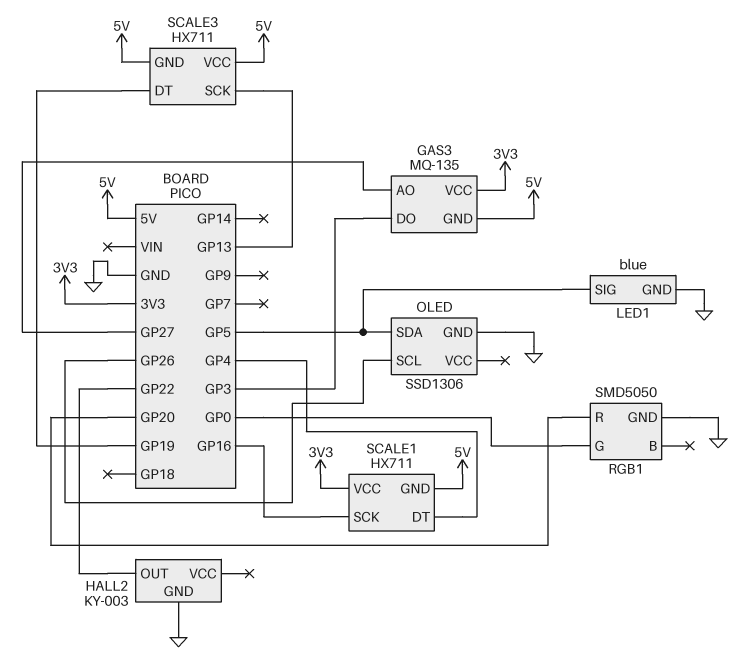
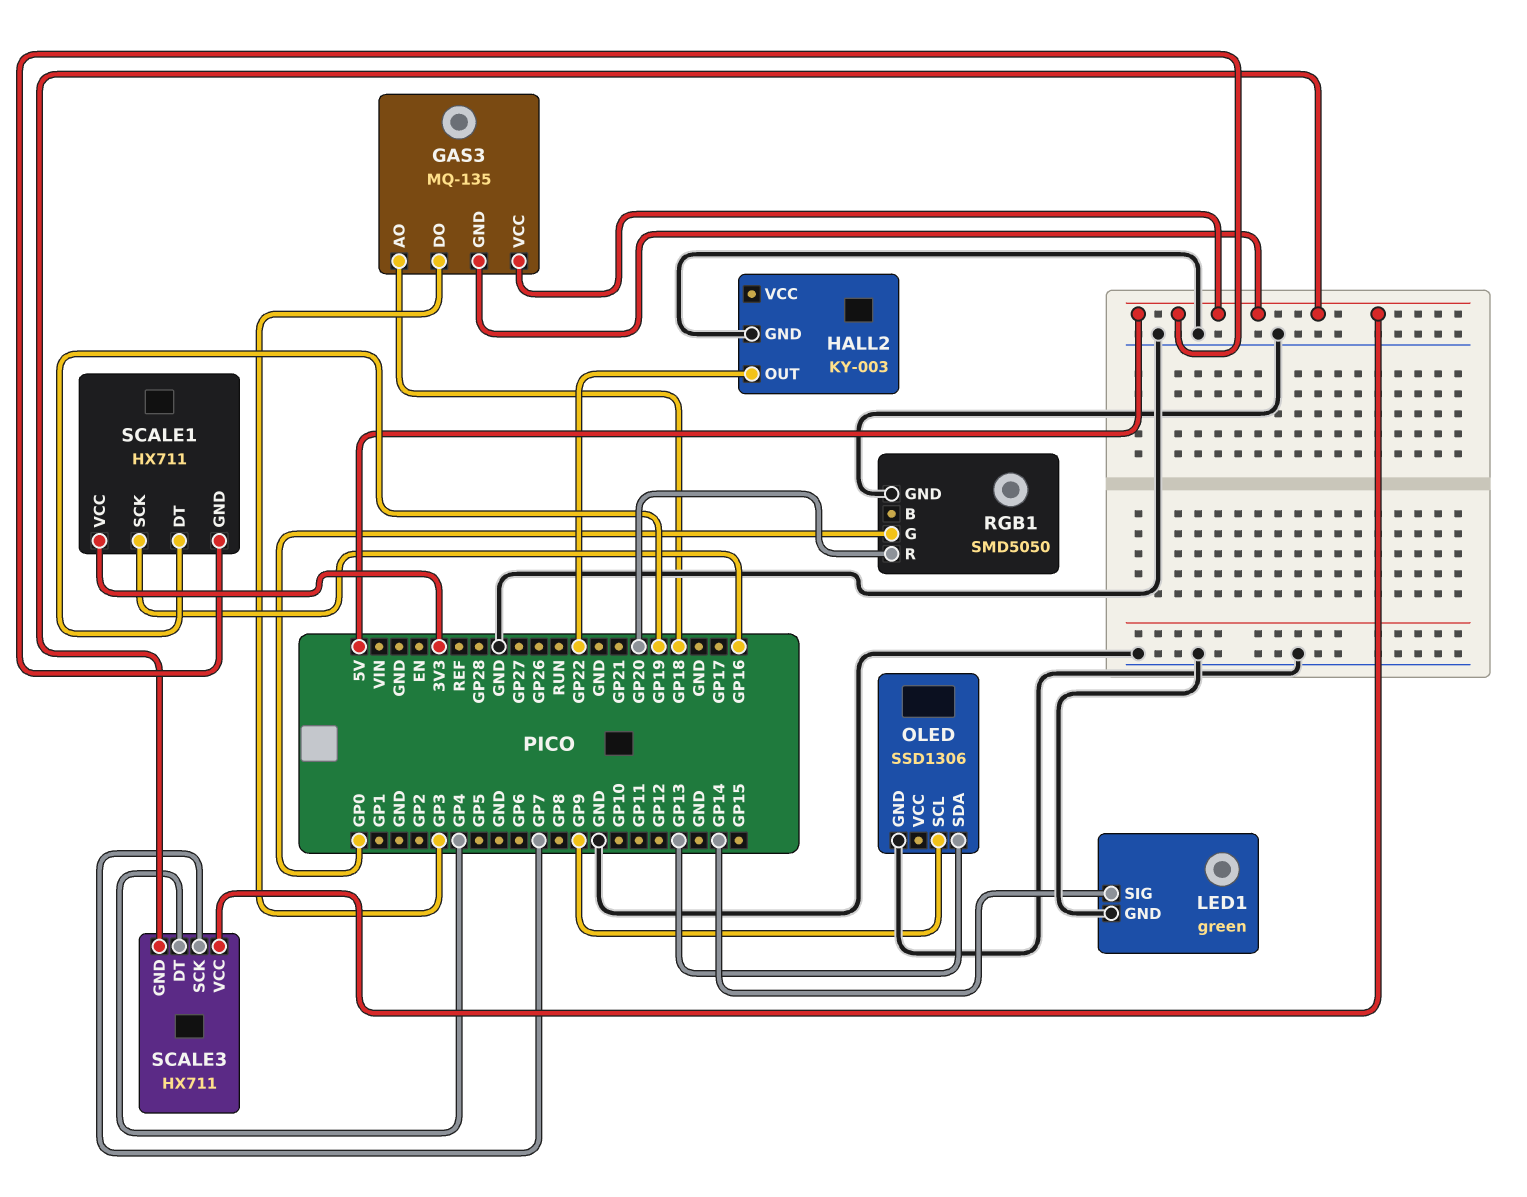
GAS3 pin AO: GP27 -> GP18
GAS3 pin VCC: 3V3 -> 5V
LED1: blue -> green
LED1 pin SIG: GP5 -> GP14
OLED pin SCL: GP26 -> GP9
OLED pin SDA: GP5 -> GP13
SCALE1 pin DT: GP4 -> GP19
SCALE3 pin DT: GP19 -> GP4
SCALE3 pin SCK: GP13 -> GP7

